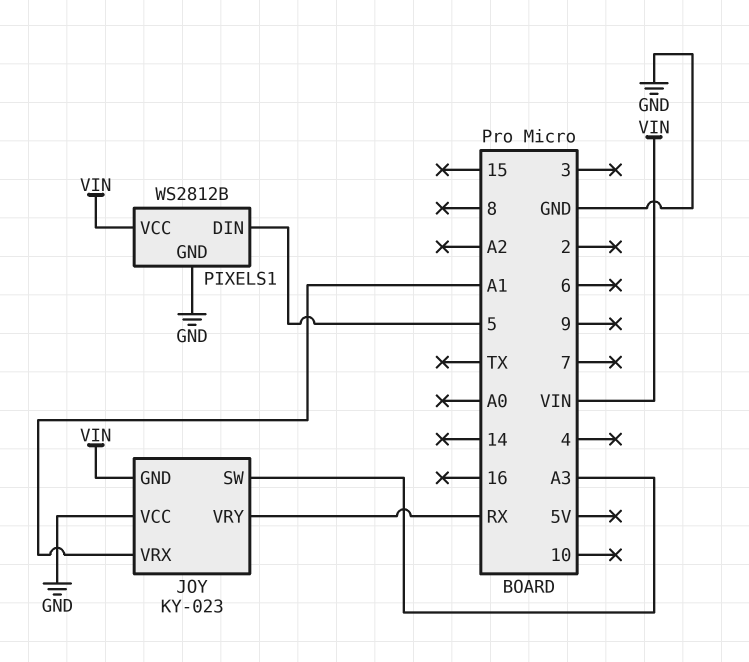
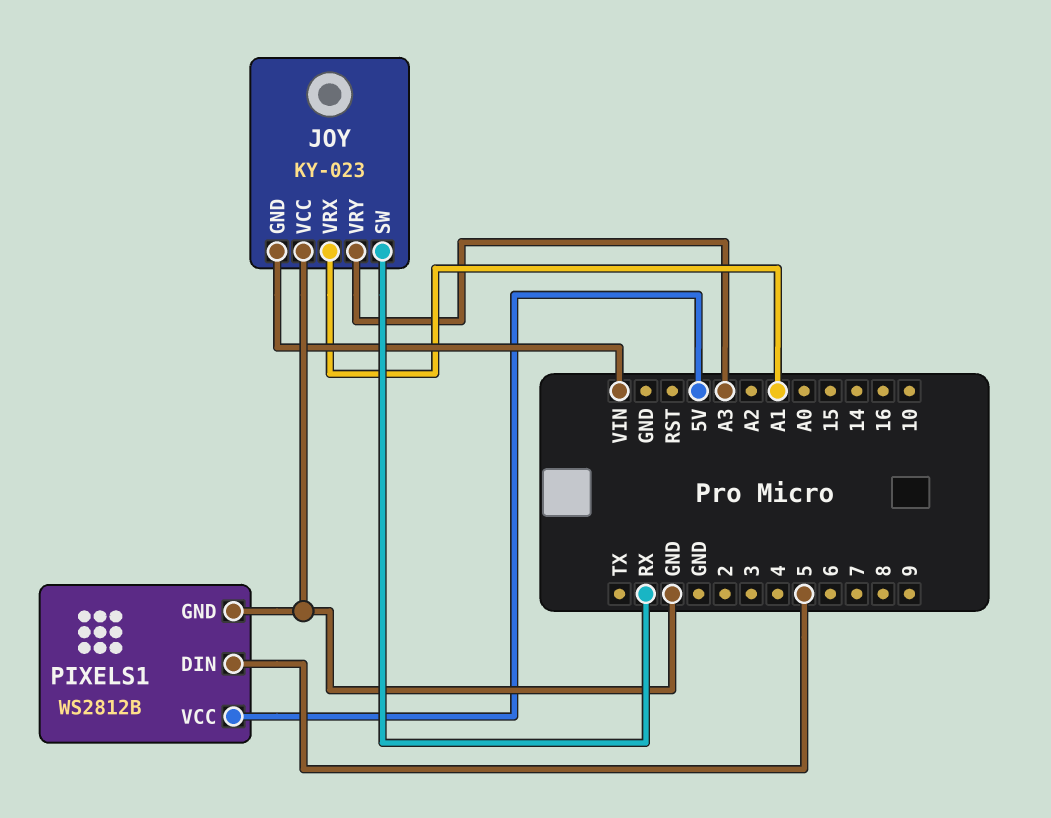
JOY pin SW: A3 -> RX
JOY pin VRY: RX -> A3
PIXELS1 pin VCC: VIN -> 5V

